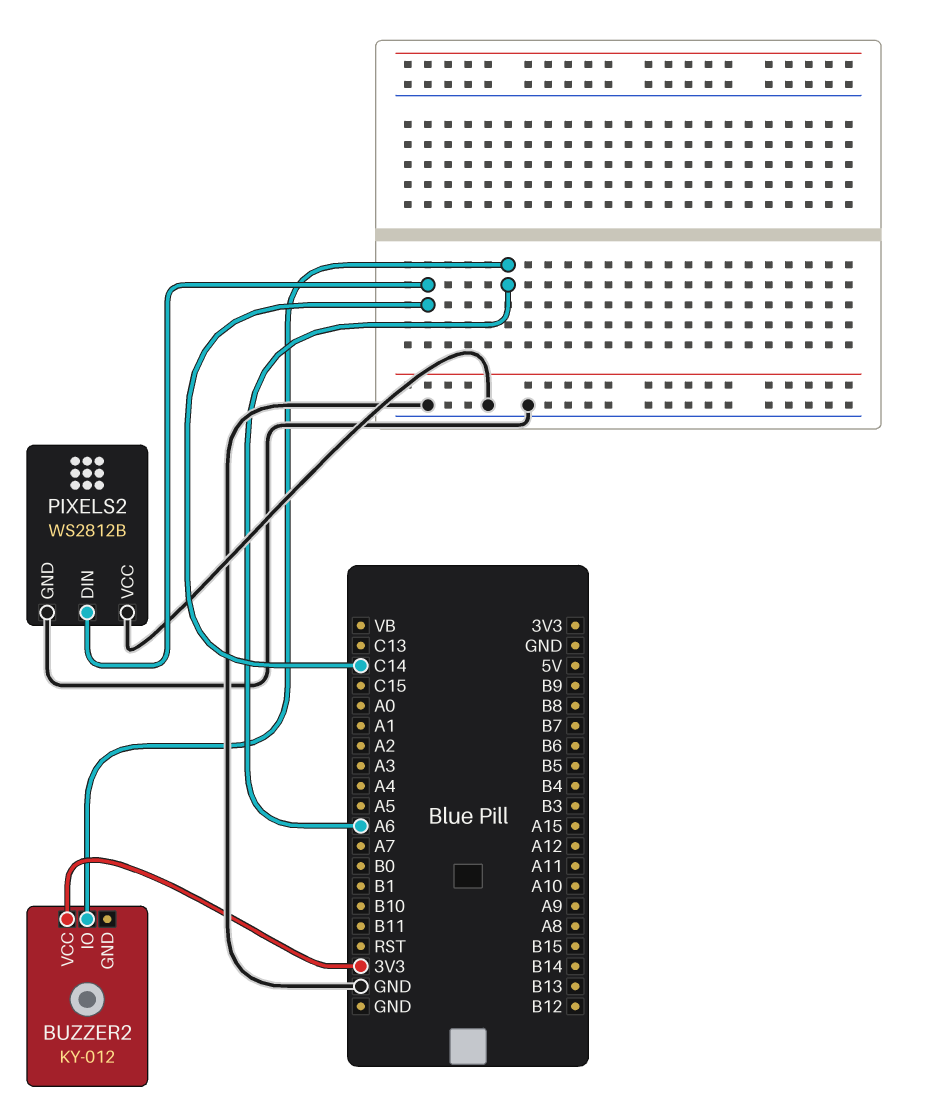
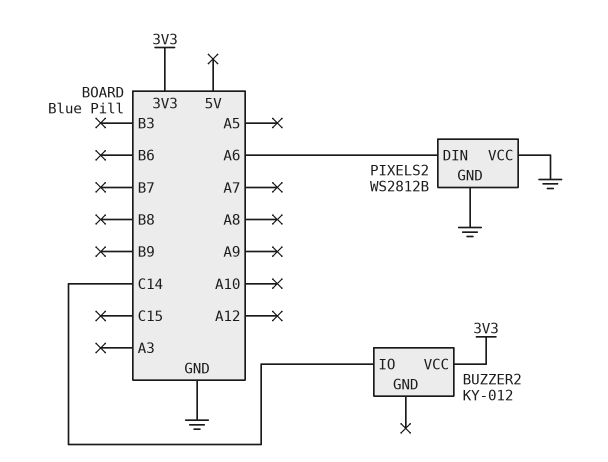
BUZZER2 pin IO: A6 -> C14
PIXELS2 pin DIN: C14 -> A6

